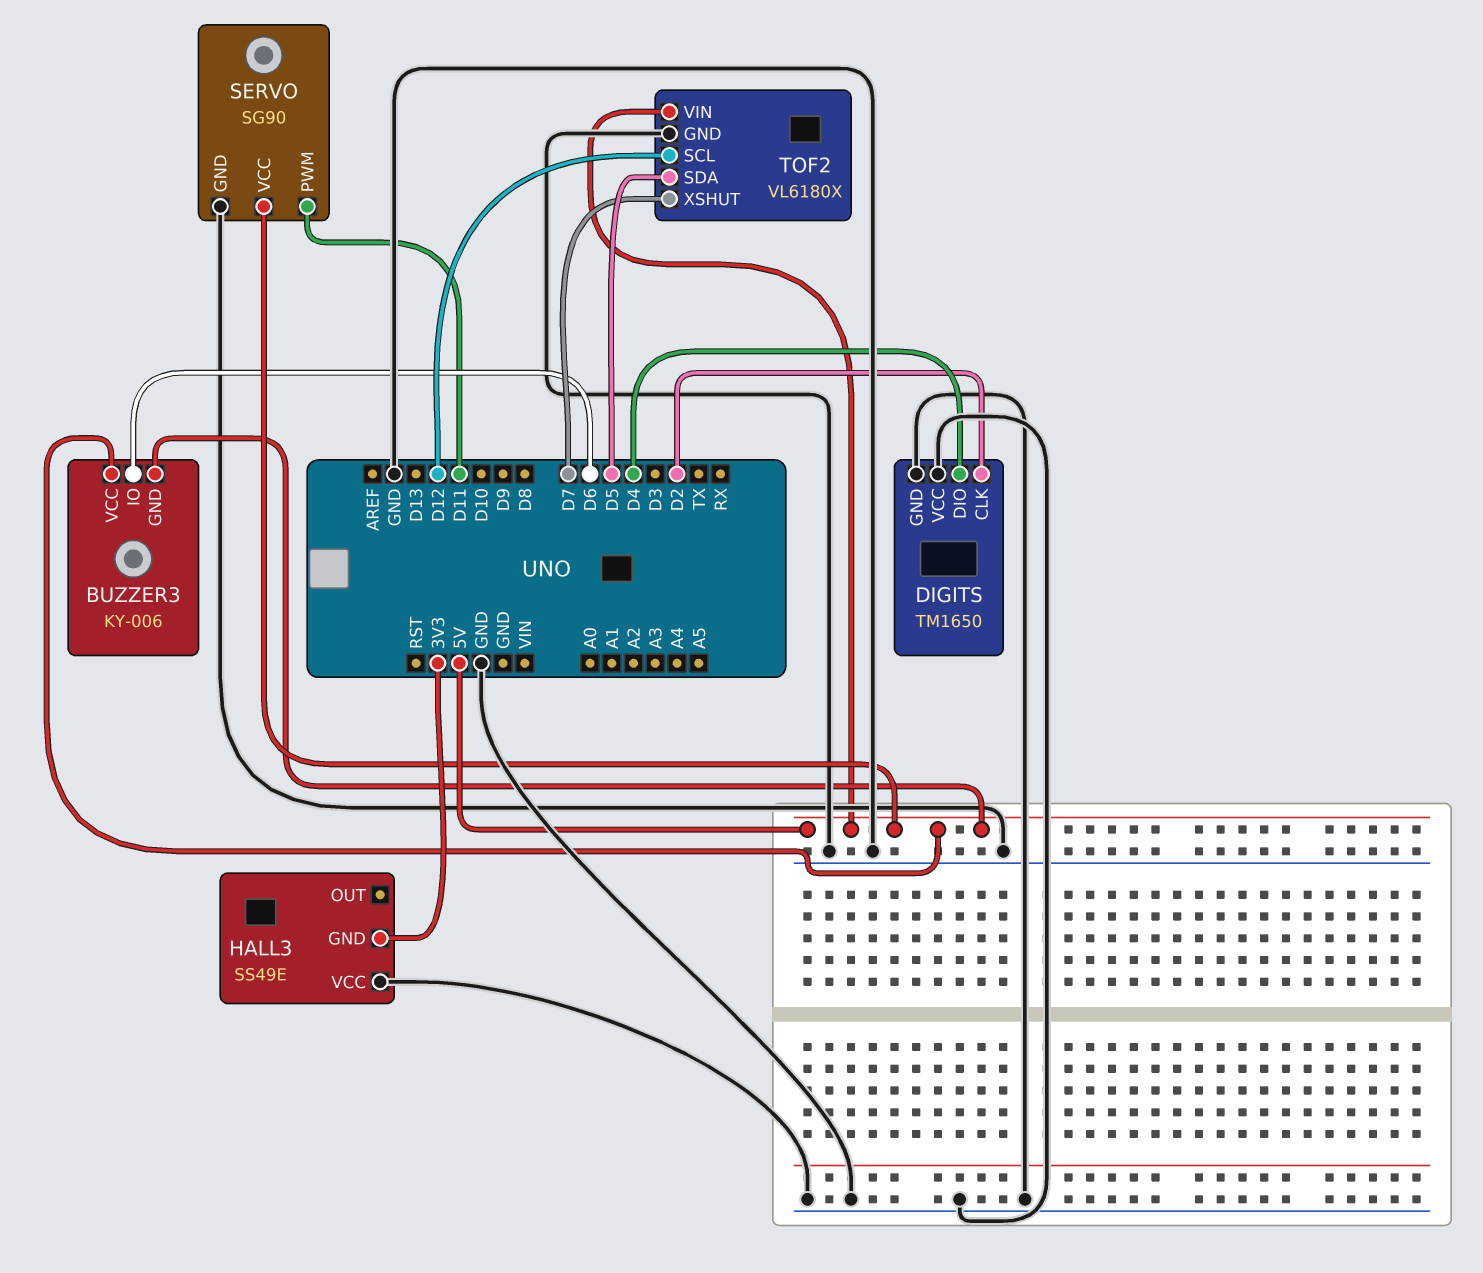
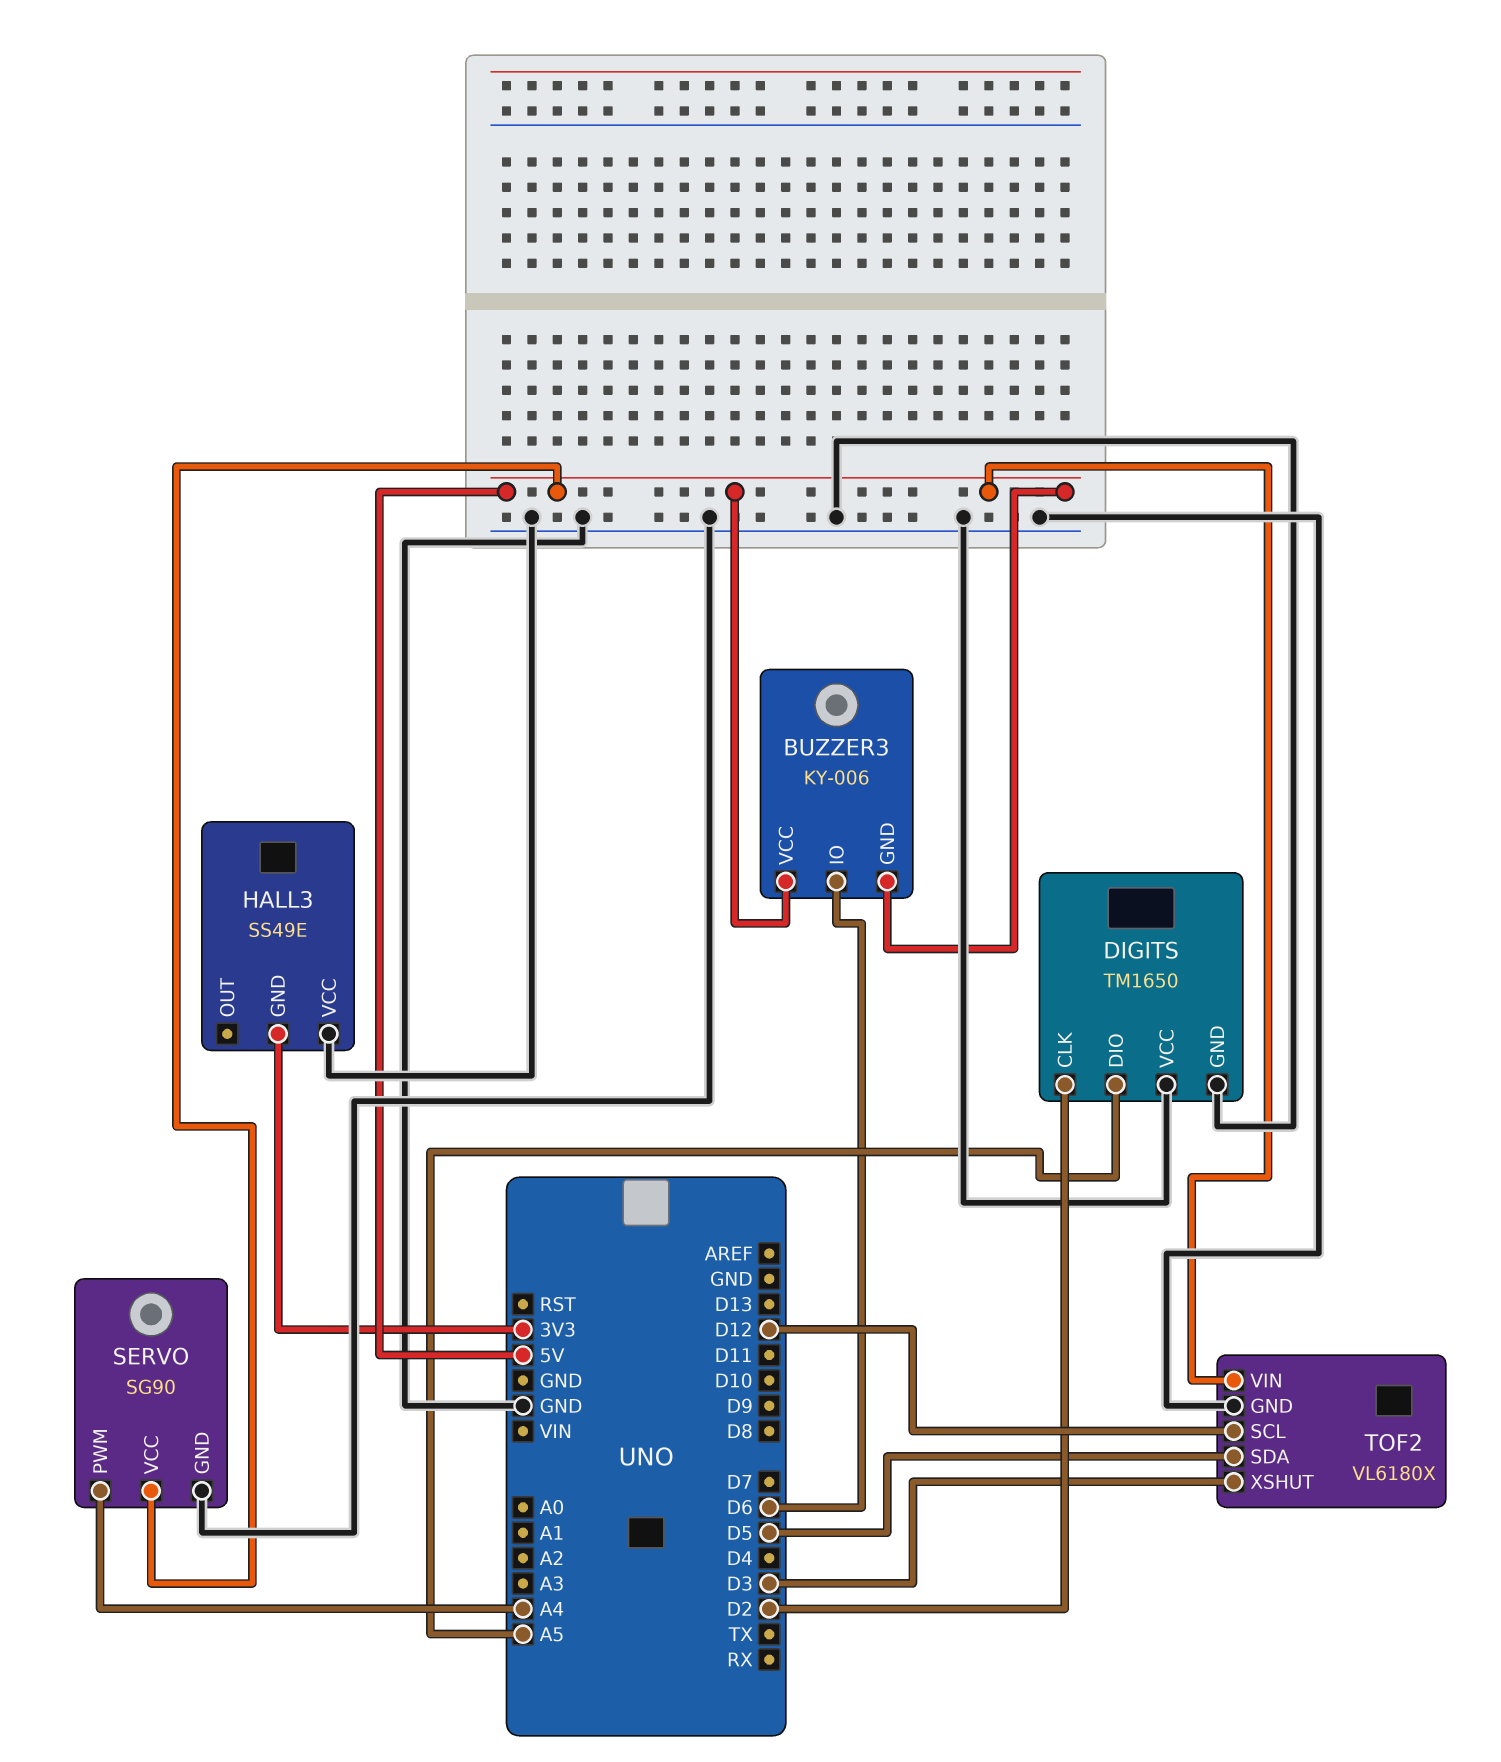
DIGITS pin DIO: D4 -> A5
SERVO pin PWM: D11 -> A4
TOF2 pin XSHUT: D7 -> D3

